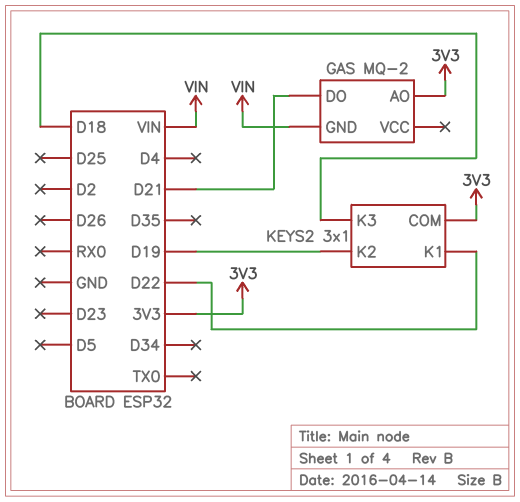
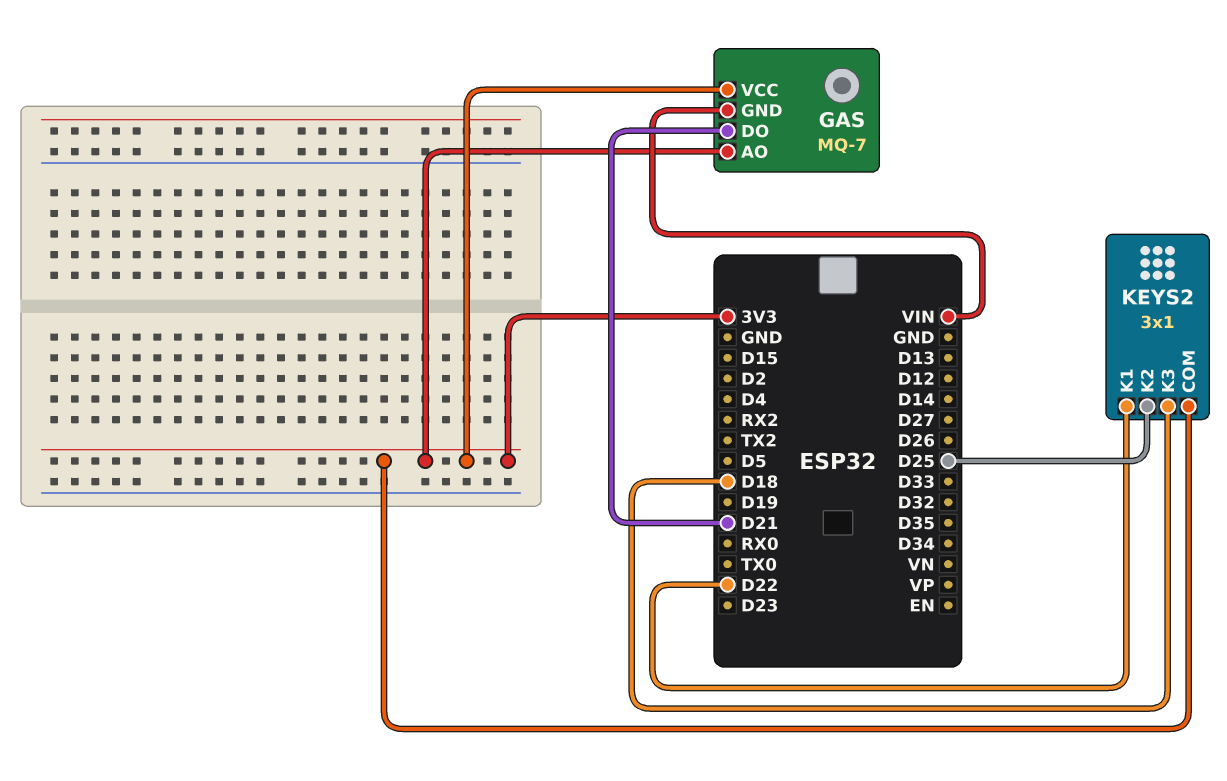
GAS: MQ-2 -> MQ-7
GAS pin VCC: none -> 3V3
KEYS2 pin K2: D19 -> D25

